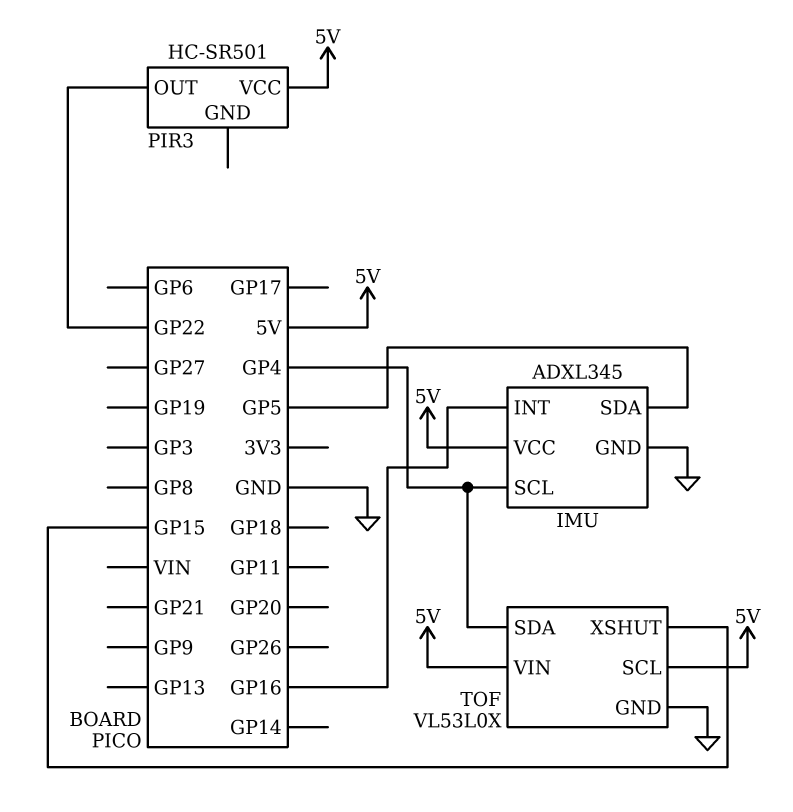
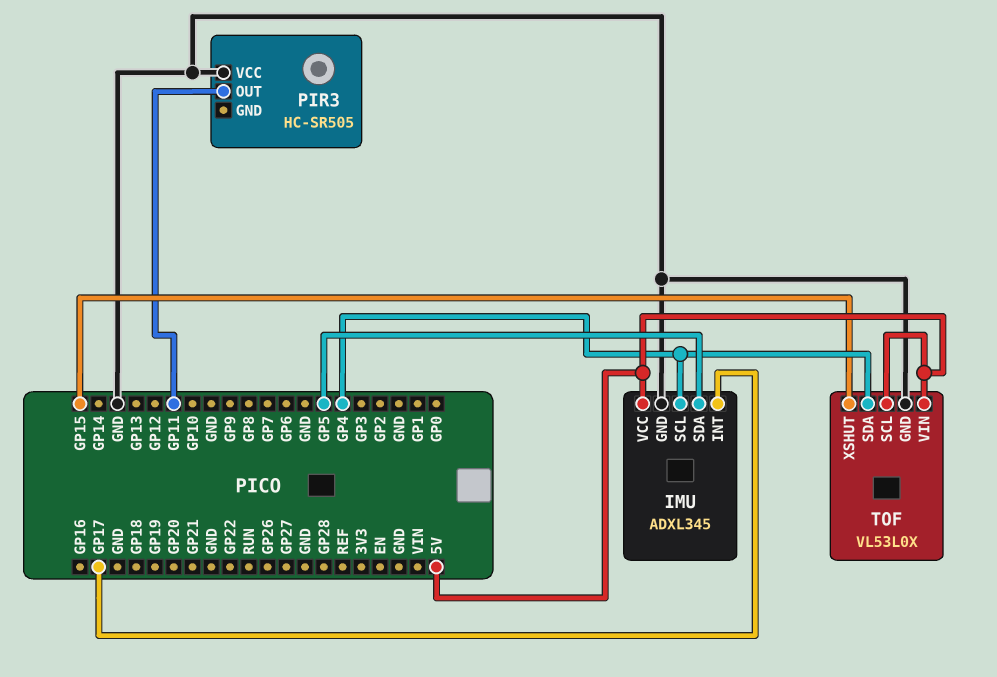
IMU pin INT: GP16 -> GP17
PIR3: HC-SR501 -> HC-SR505
PIR3 pin OUT: GP22 -> GP11
PIR3 pin VCC: 5V -> GND

